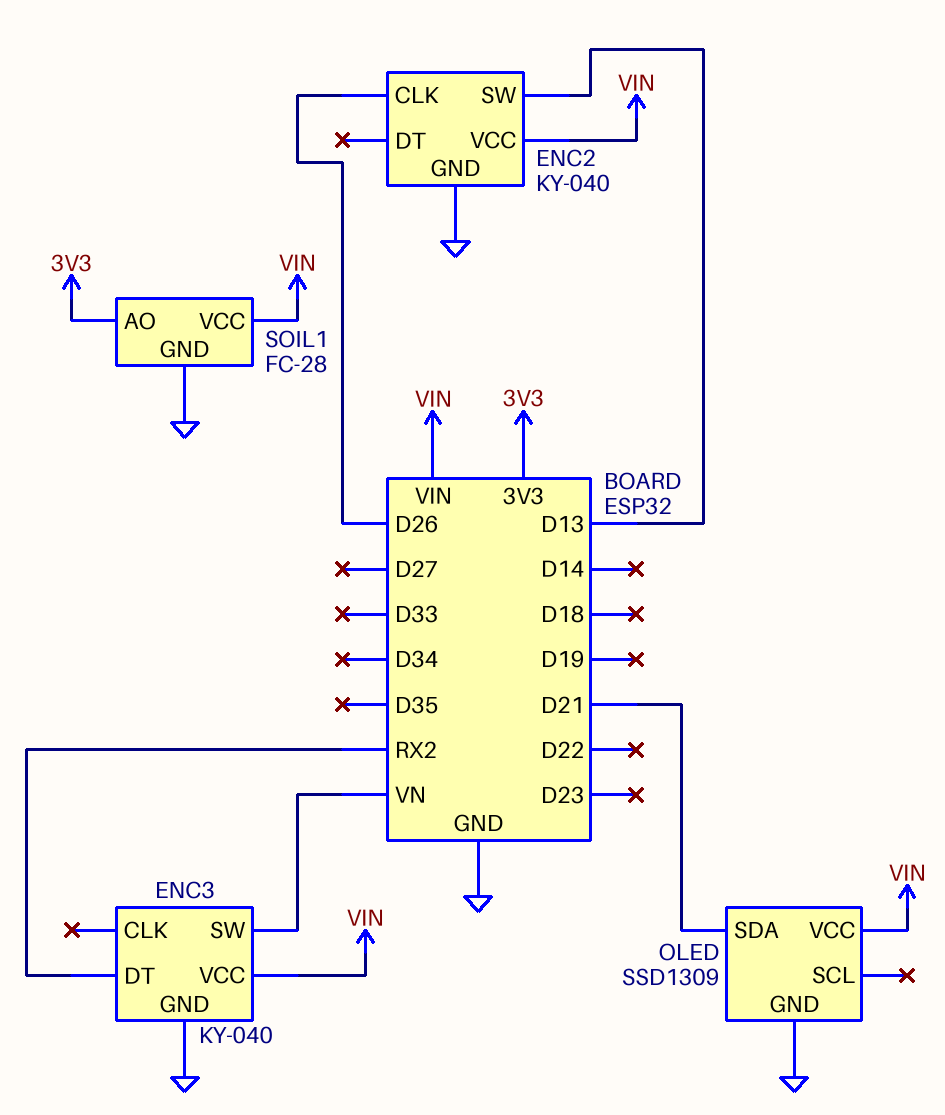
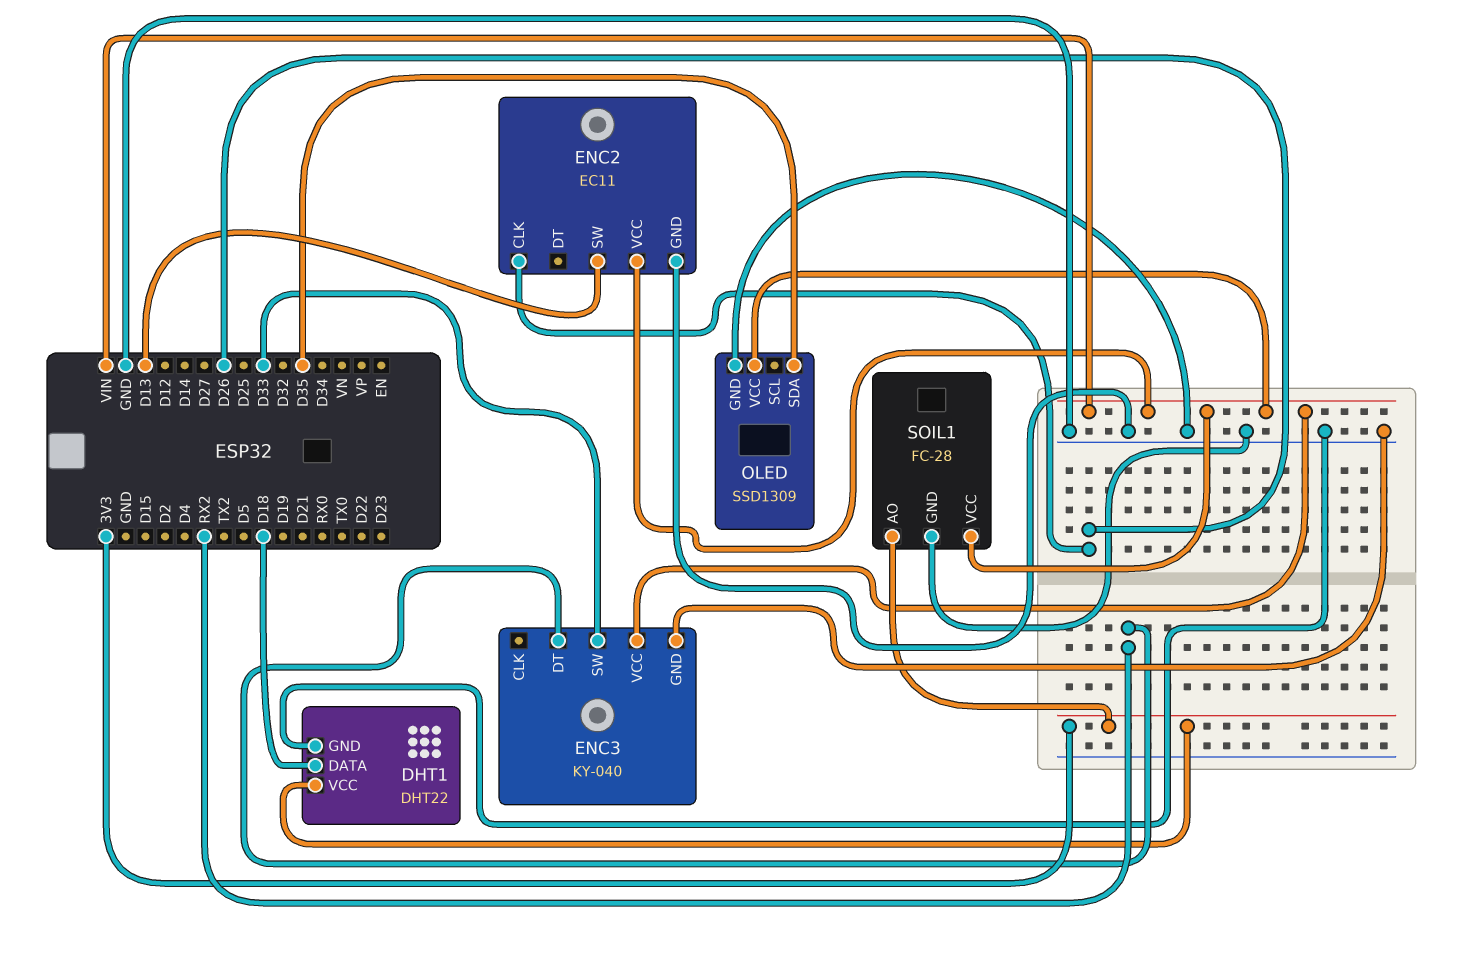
DHT1: none -> DHT22
DHT1 pin DATA: none -> D18
DHT1 pin GND: none -> GND
DHT1 pin VCC: none -> 3V3
ENC2: KY-040 -> EC11
ENC3 pin SW: VN -> D33
OLED pin SDA: D21 -> D35

